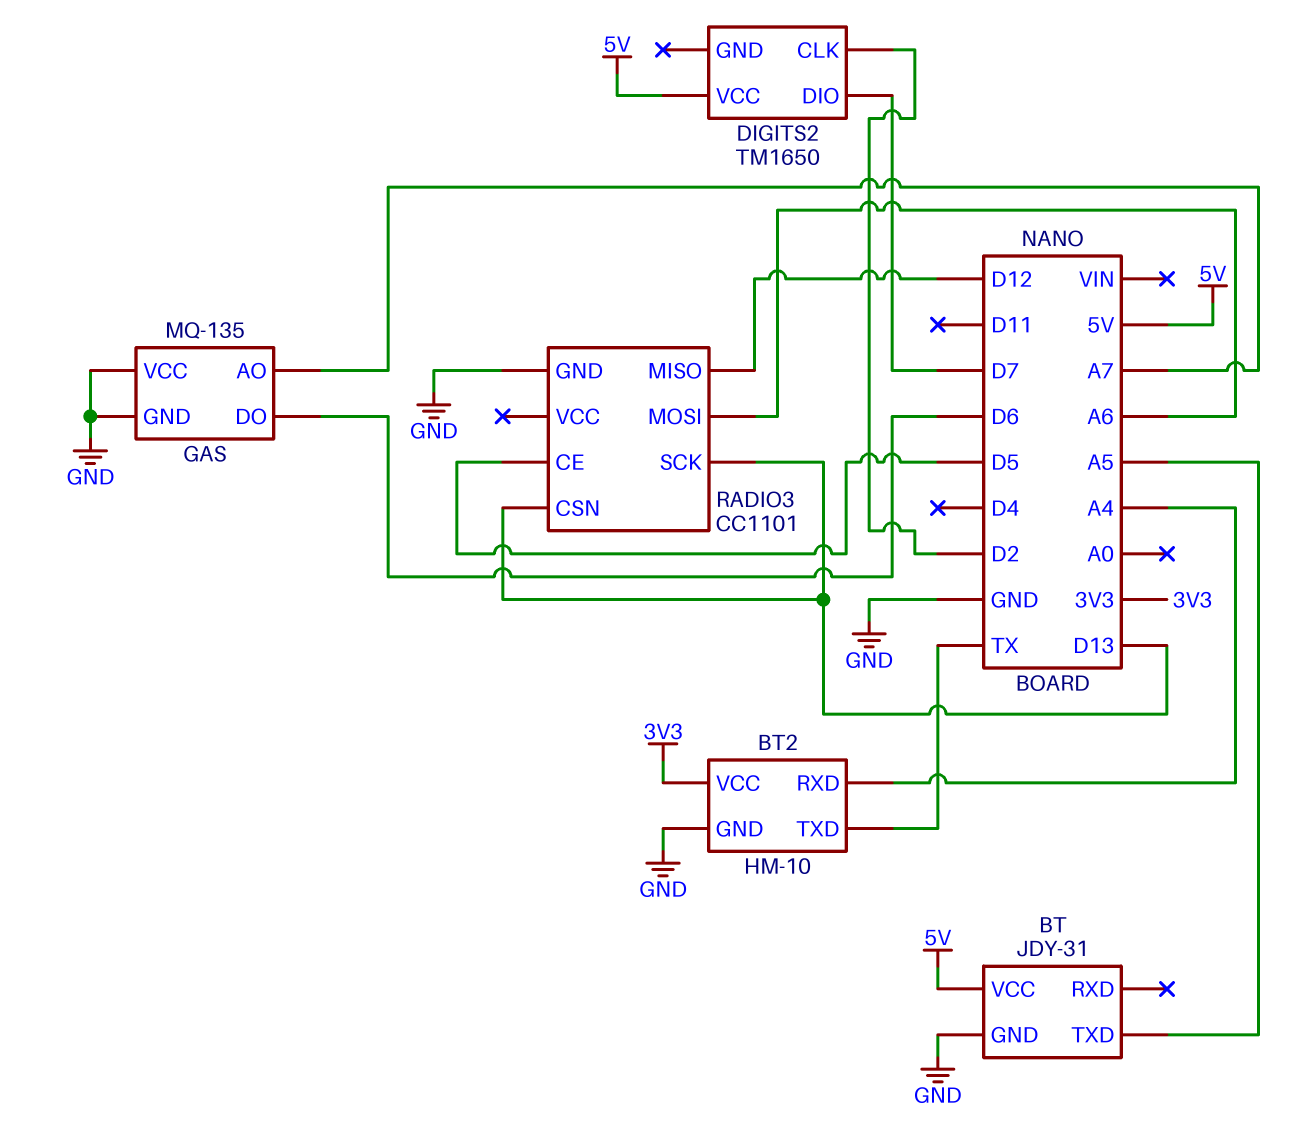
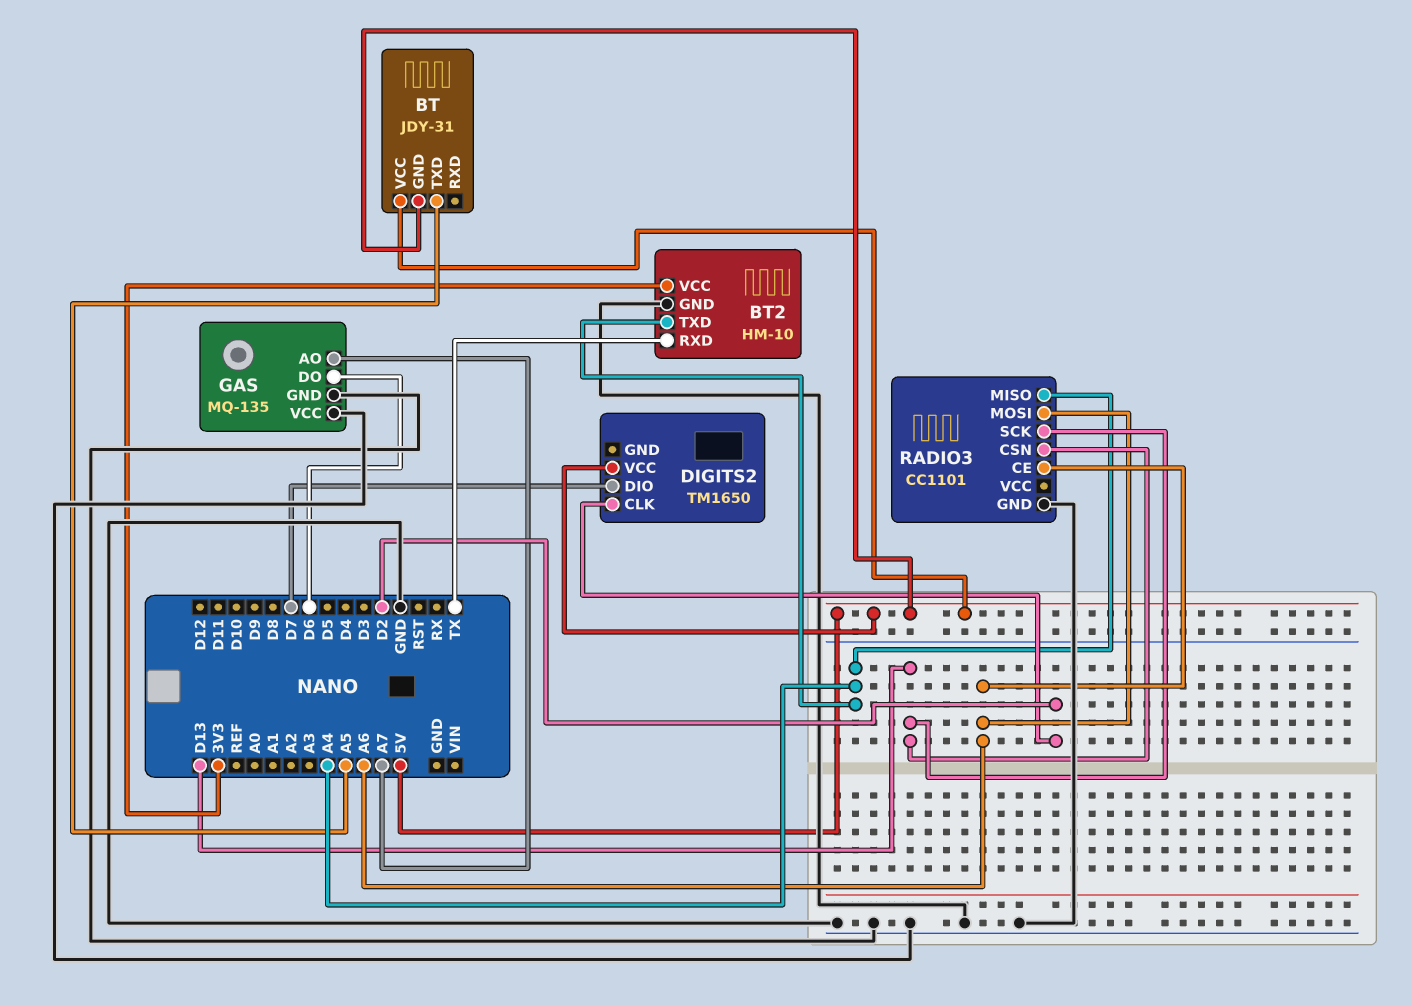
BT pin GND: GND -> 5V
BT2 pin RXD: A4 -> TX
BT2 pin TXD: TX -> A4
RADIO3 pin CE: D5 -> A6
RADIO3 pin MISO: D12 -> A4

